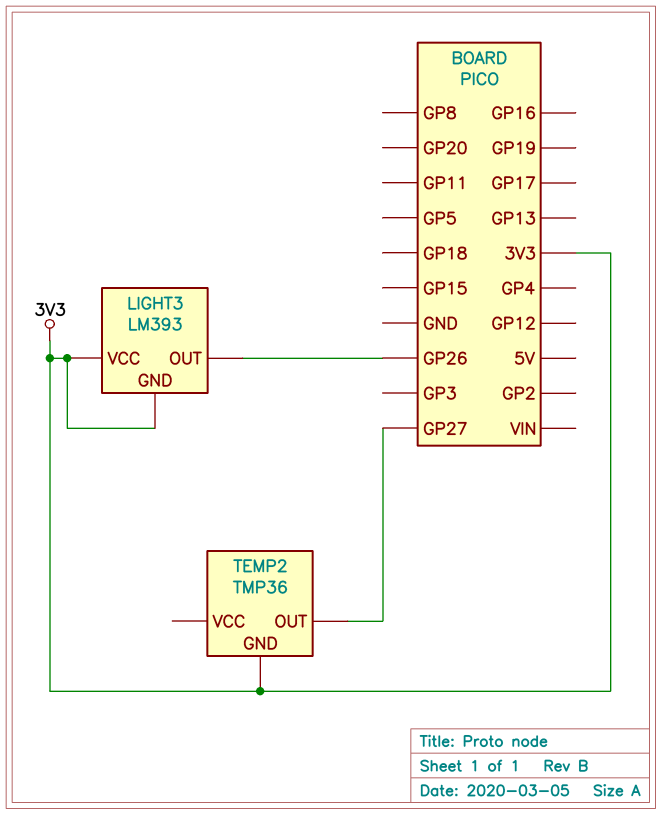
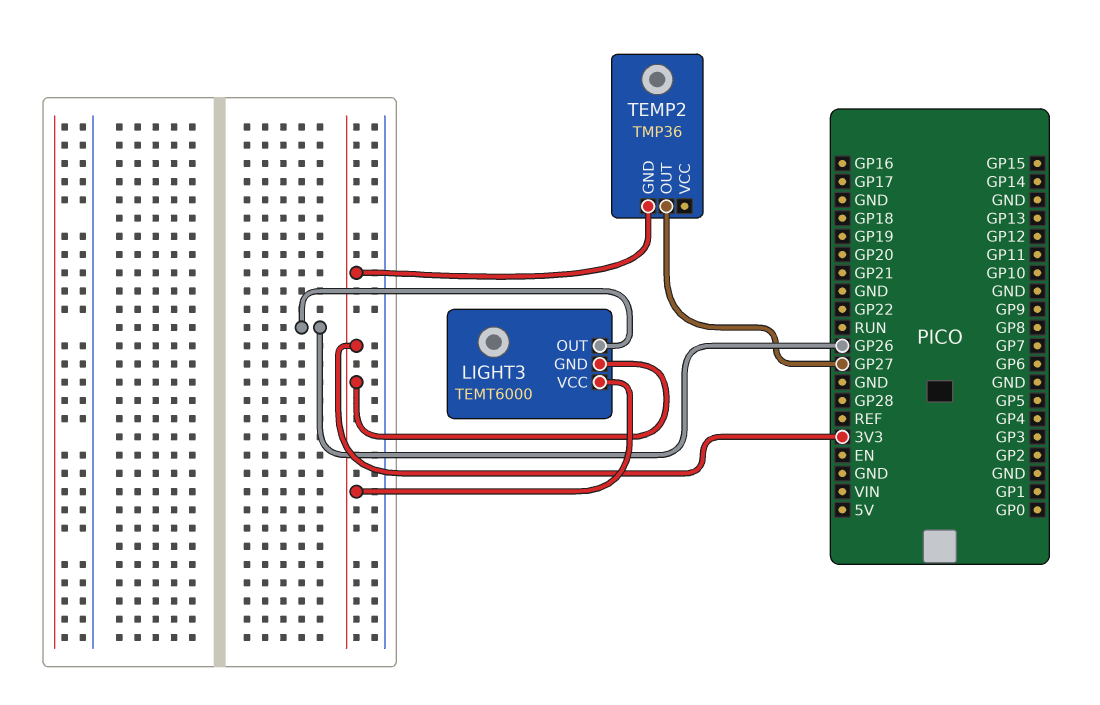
LIGHT3: LM393 -> TEMT6000

